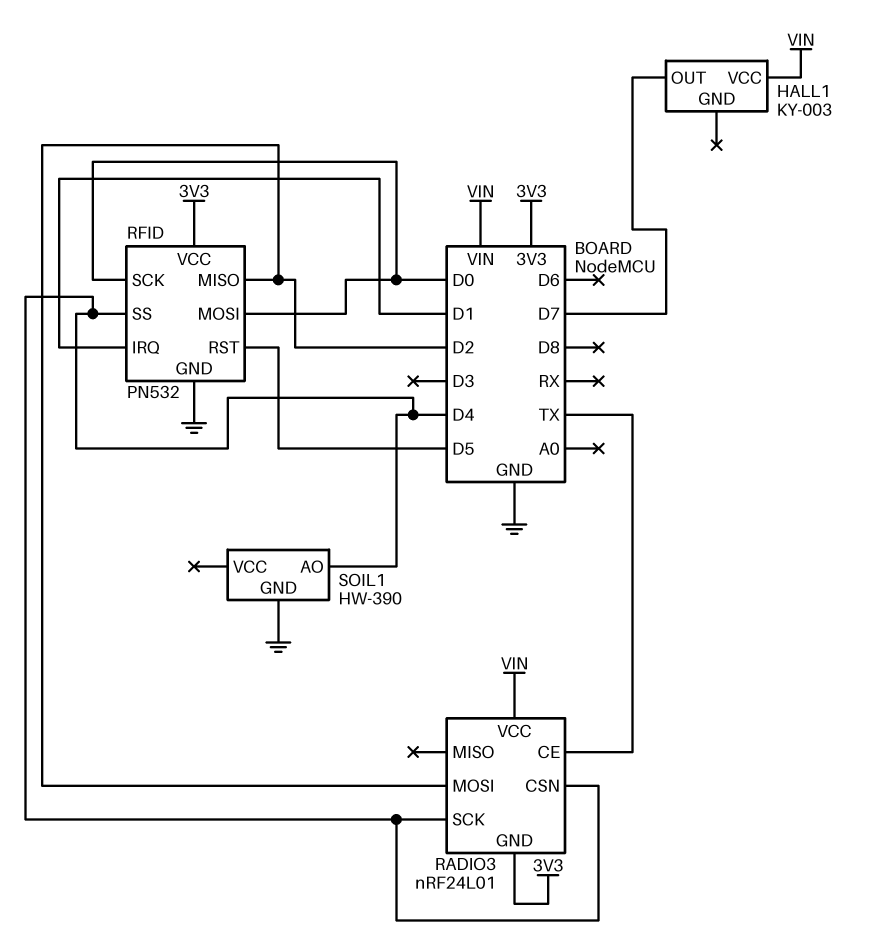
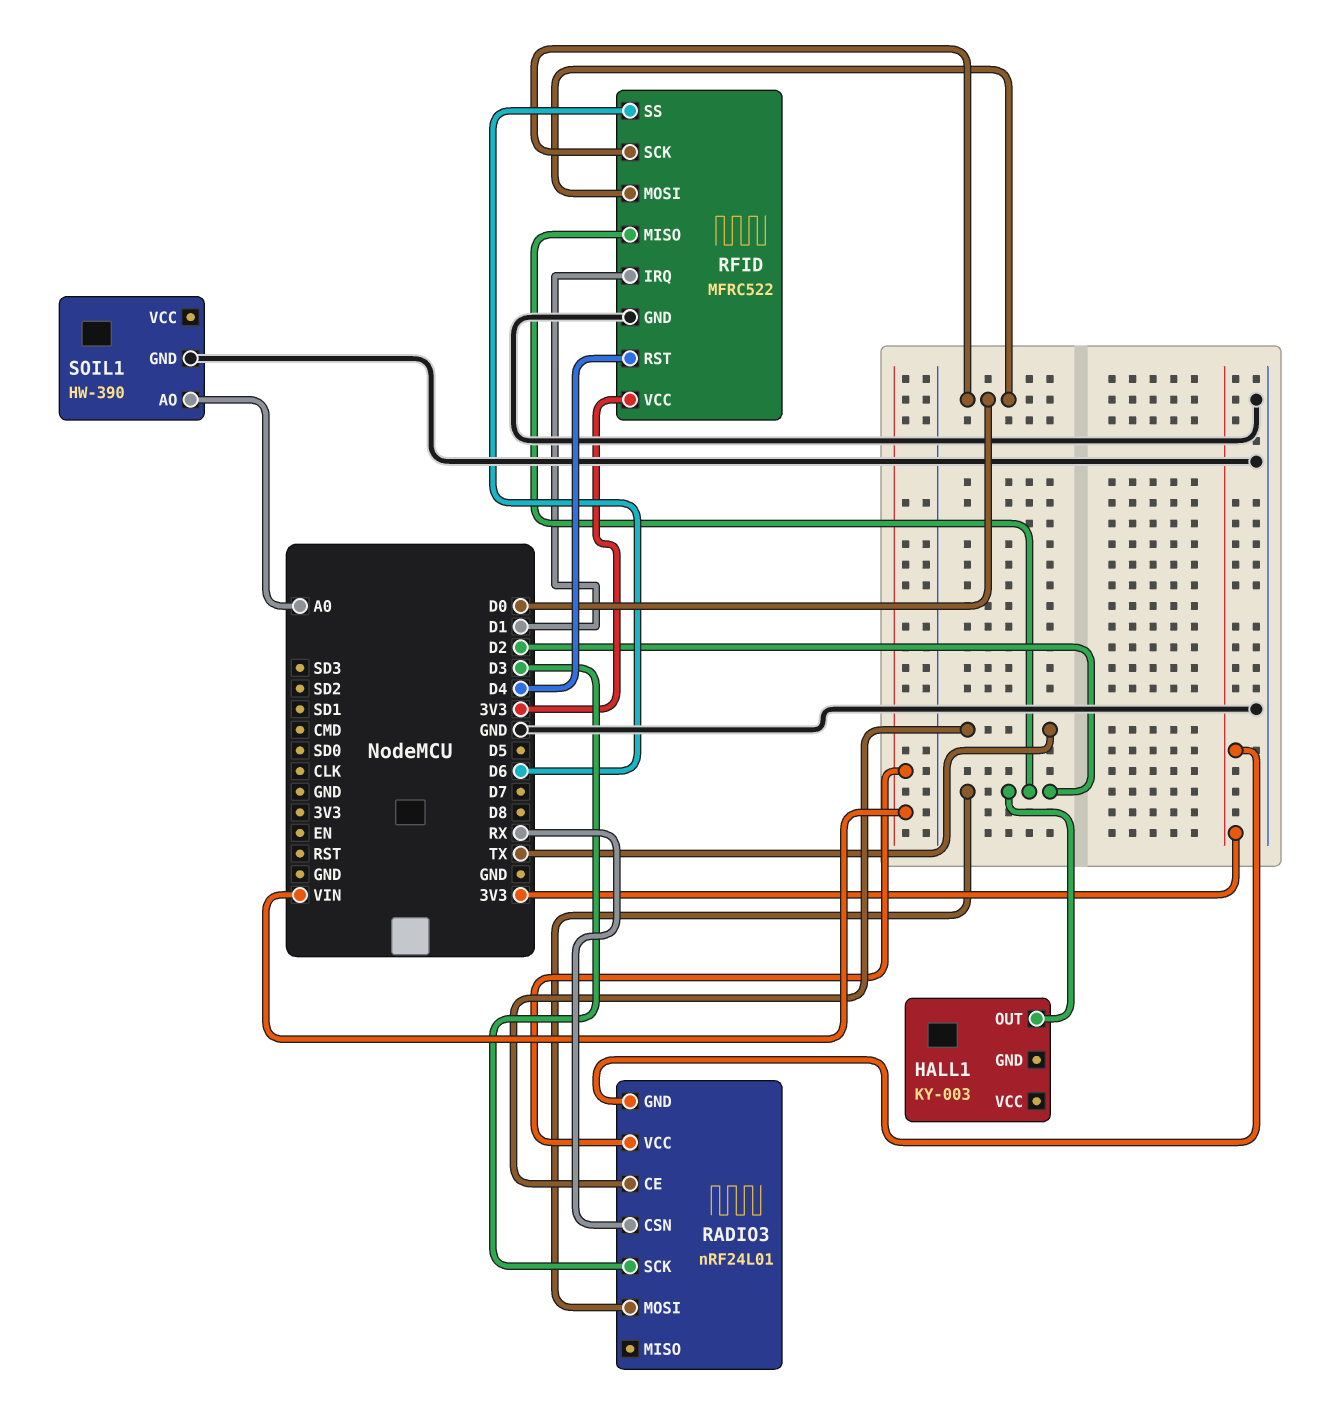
HALL1 pin OUT: D7 -> D2
HALL1 pin VCC: VIN -> none
RADIO3 pin CSN: D4 -> RX
RADIO3 pin SCK: D4 -> D3
RFID: PN532 -> MFRC522
RFID pin RST: D5 -> D4
RFID pin SS: D4 -> D6
SOIL1 pin AO: D4 -> A0

